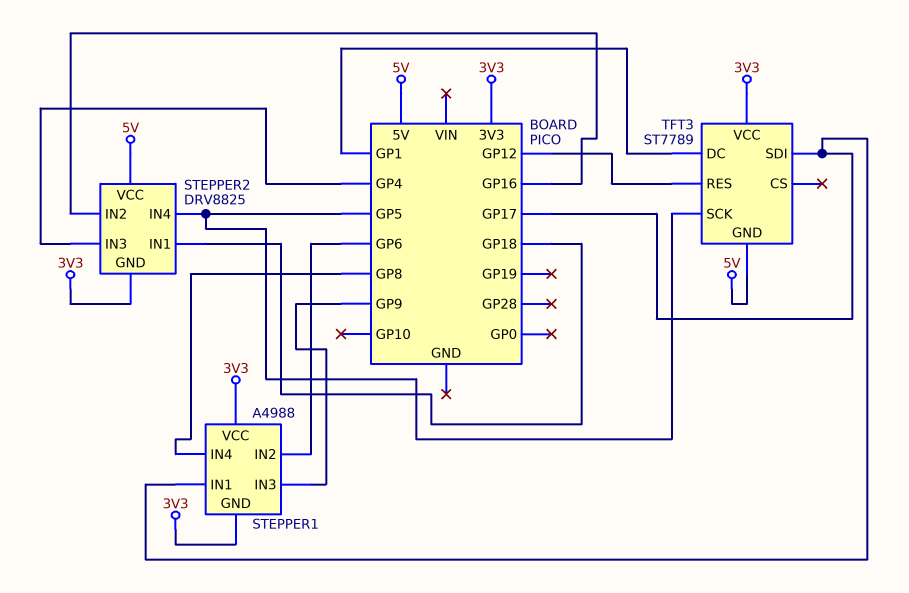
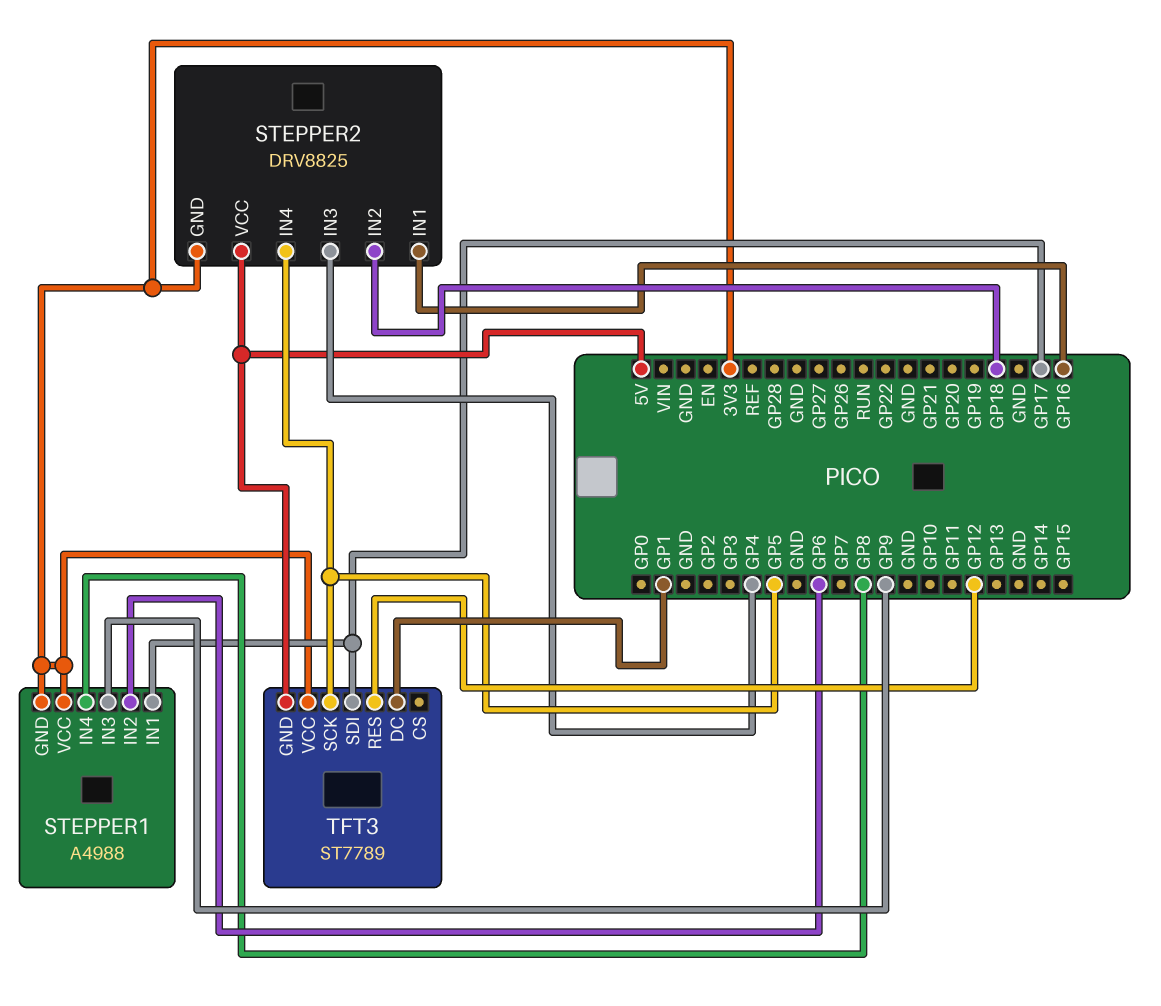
STEPPER2 pin IN1: GP18 -> GP16
STEPPER2 pin IN2: GP16 -> GP18

